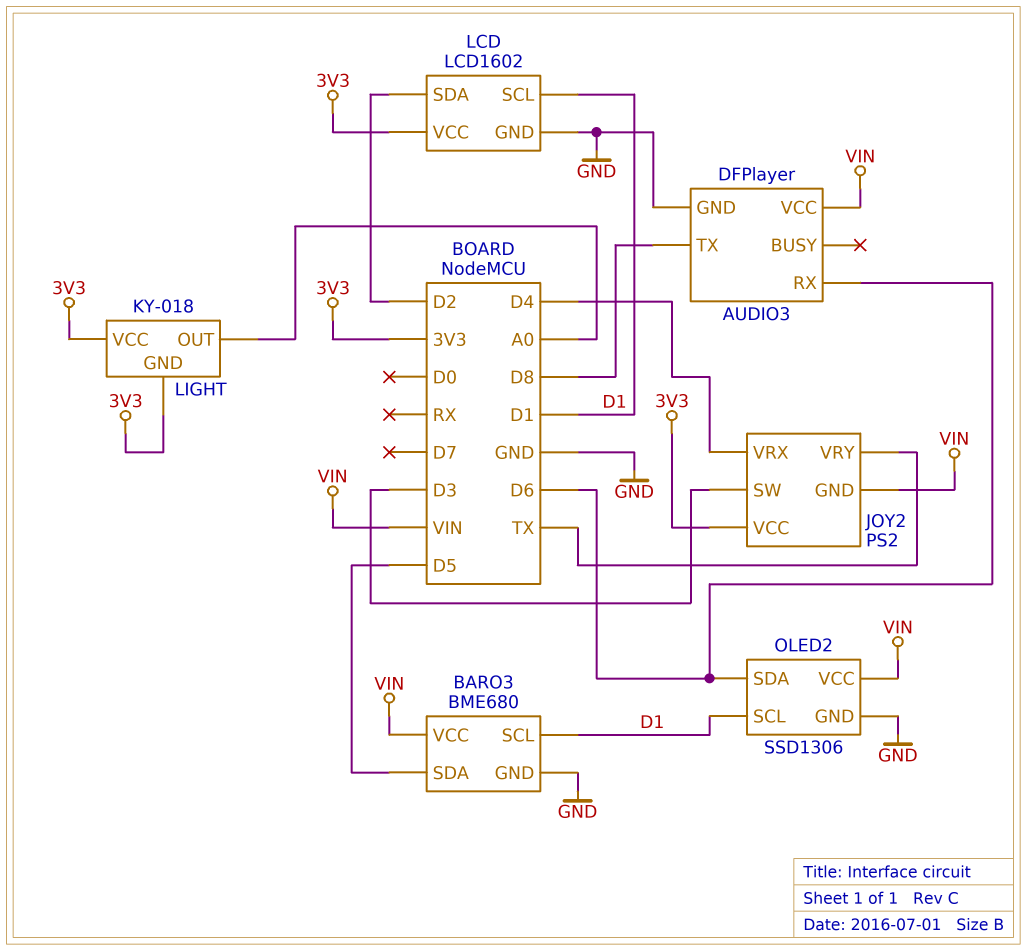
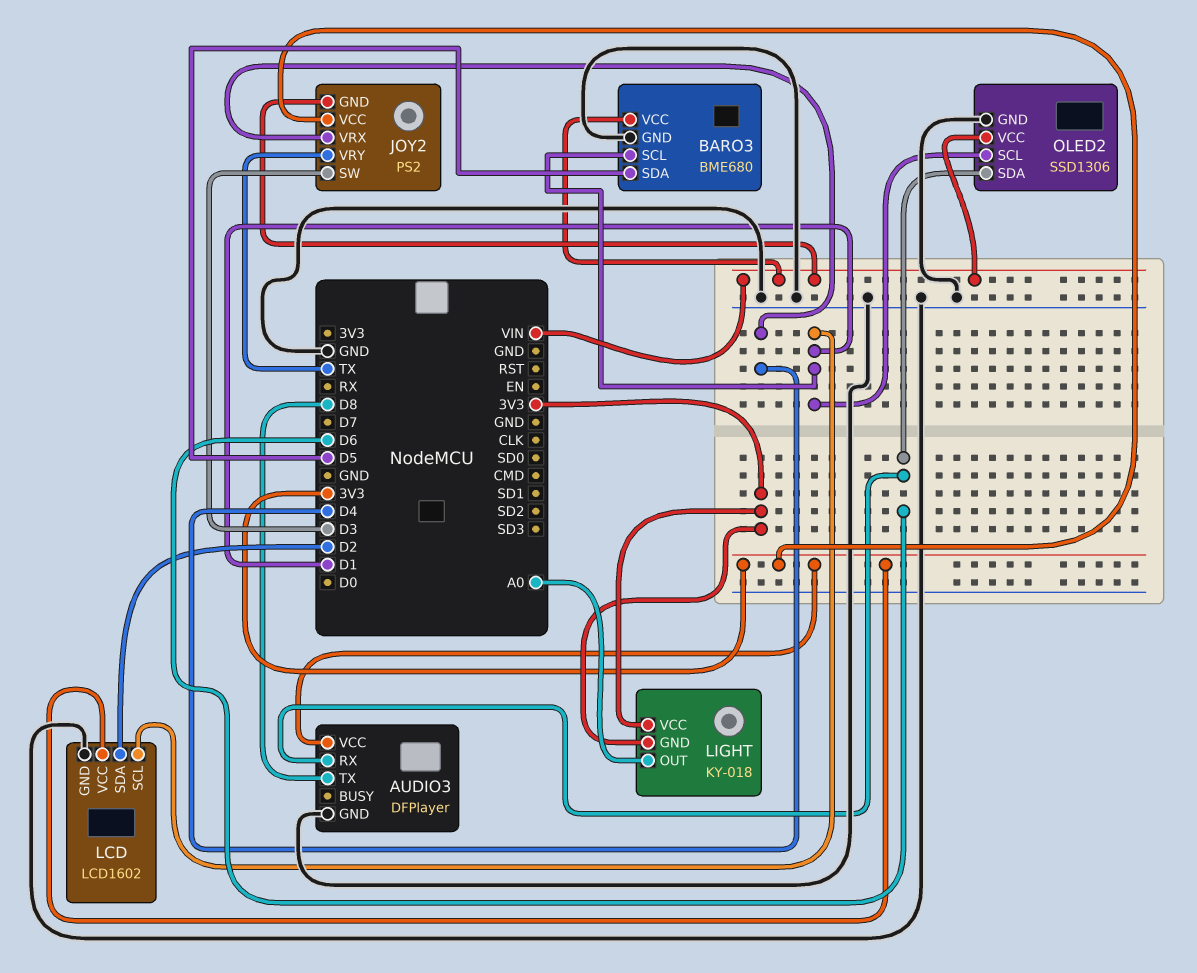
AUDIO3 pin VCC: VIN -> 3V3

